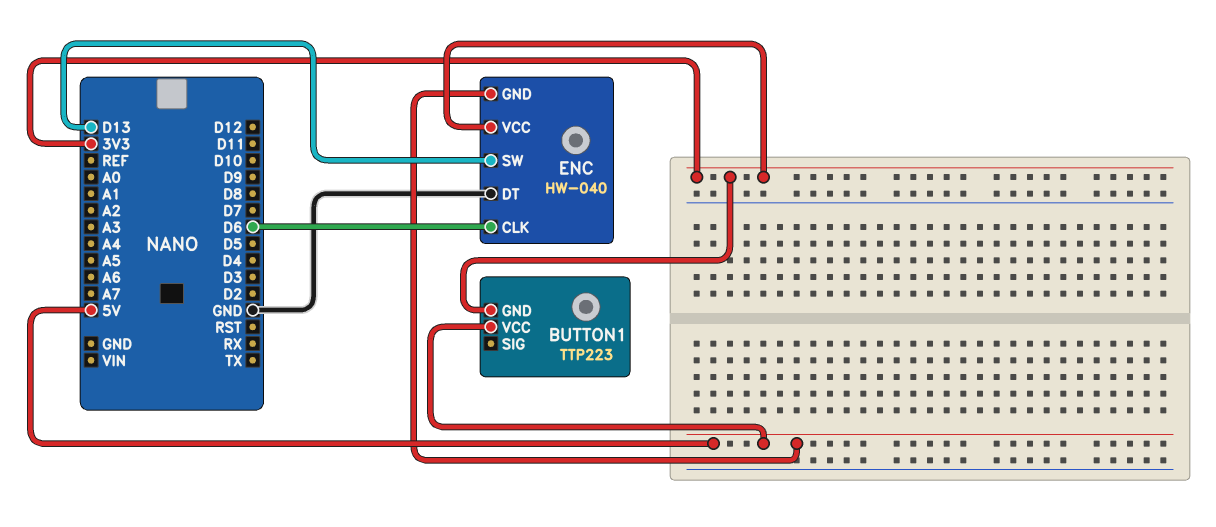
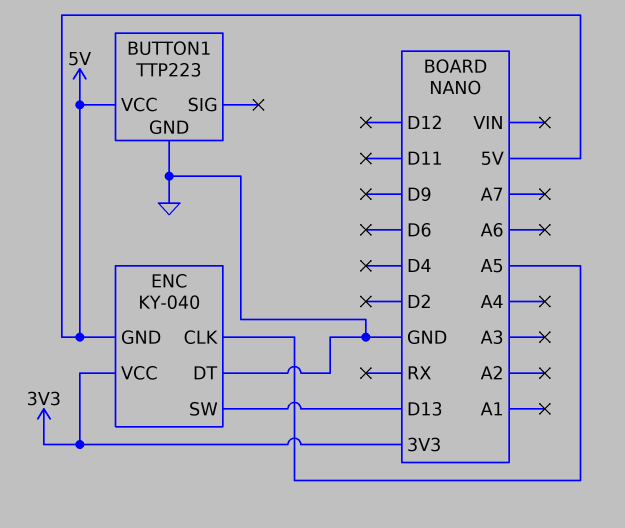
BUTTON1 pin GND: 3V3 -> GND
ENC: HW-040 -> KY-040
ENC pin CLK: D6 -> A5

